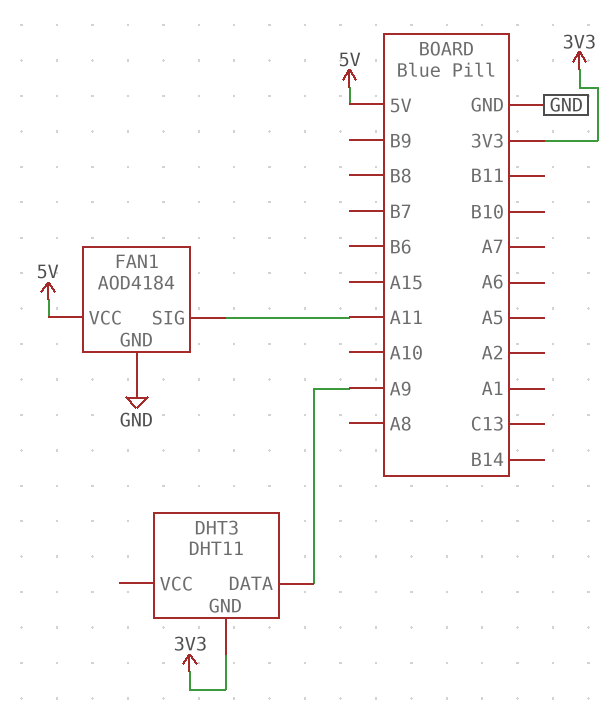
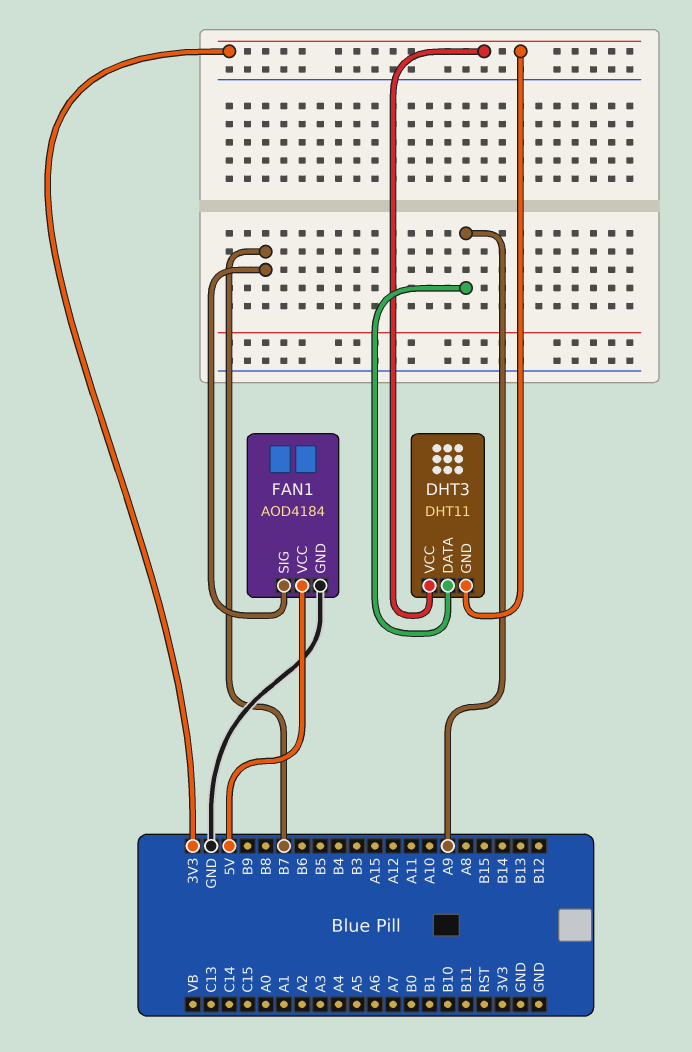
DHT3 pin VCC: none -> 3V3
FAN1 pin SIG: A11 -> B7

